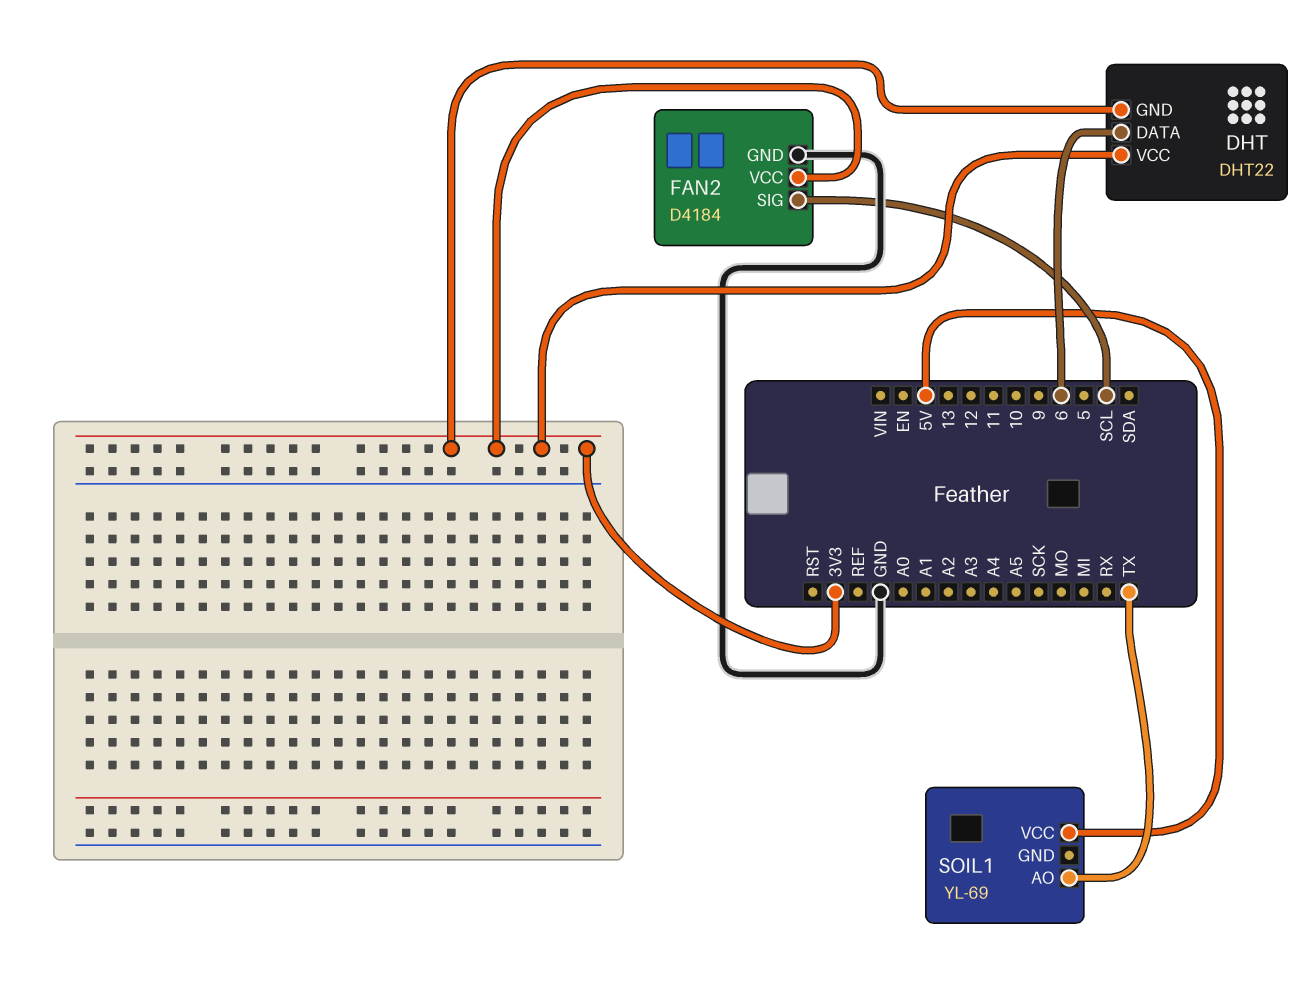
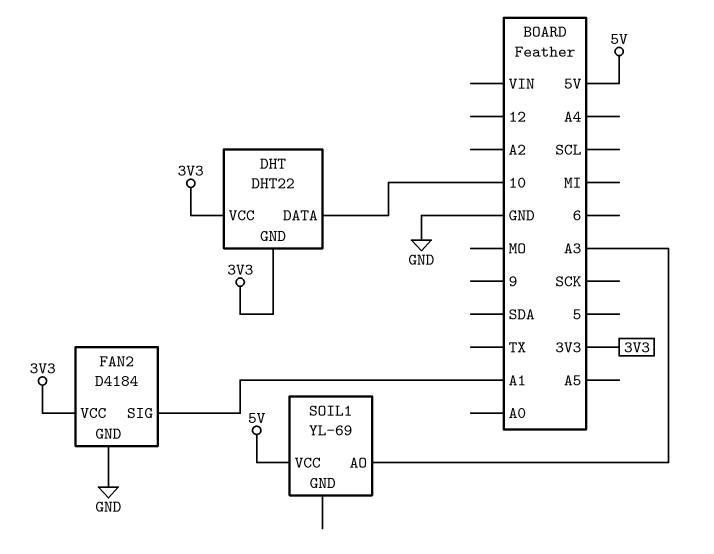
DHT pin DATA: 6 -> 10
FAN2 pin SIG: SCL -> A1
SOIL1 pin AO: TX -> A3

